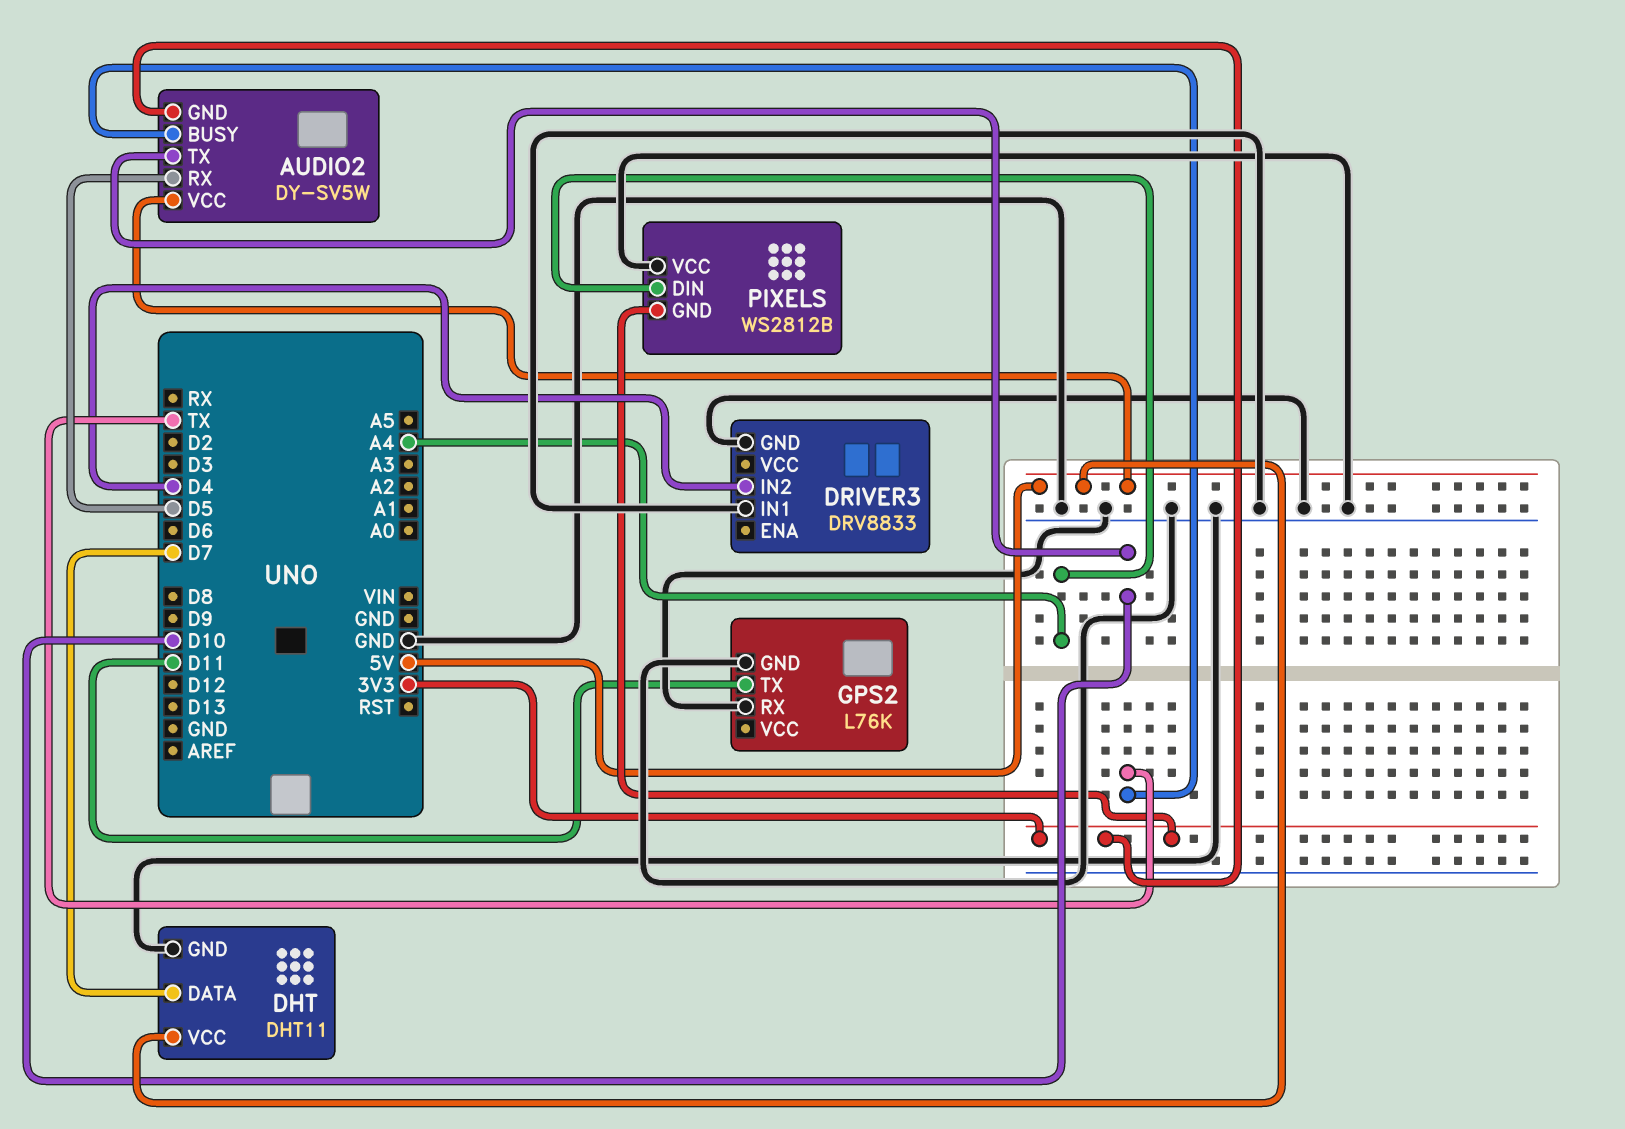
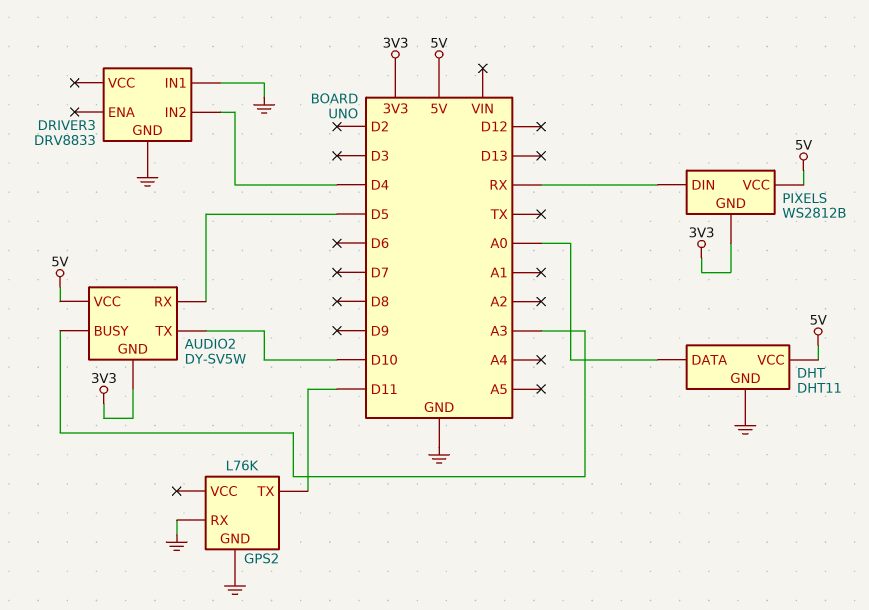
AUDIO2 pin BUSY: TX -> A3
DHT pin DATA: D7 -> A0
PIXELS pin DIN: A4 -> RX
PIXELS pin VCC: GND -> 5V

